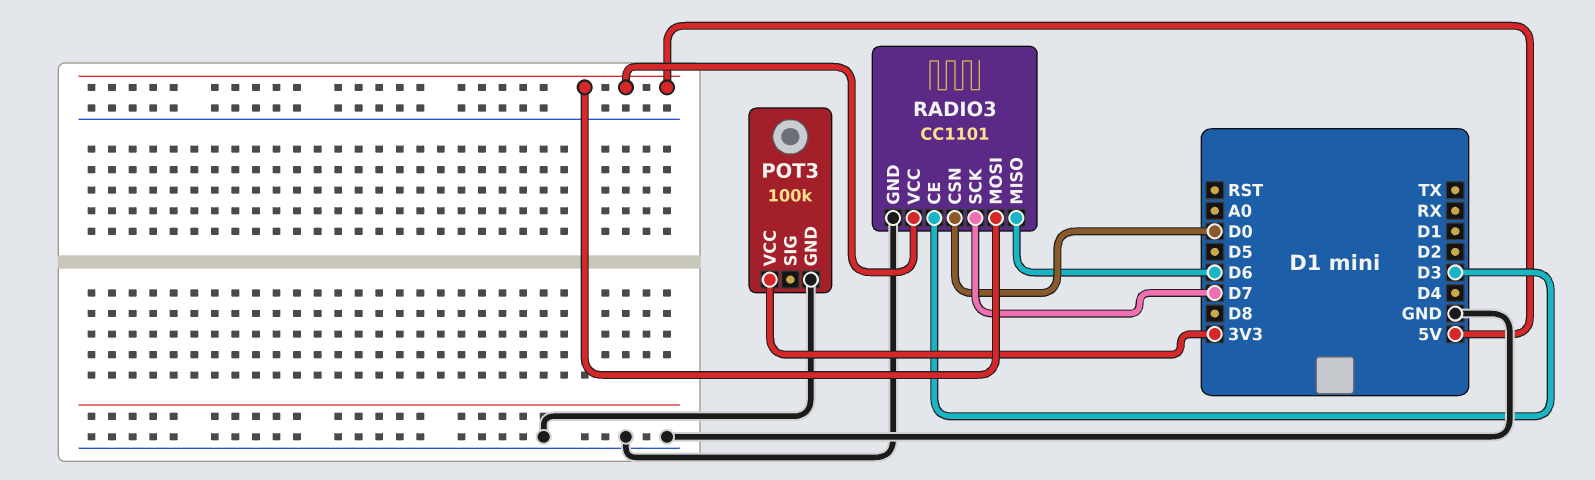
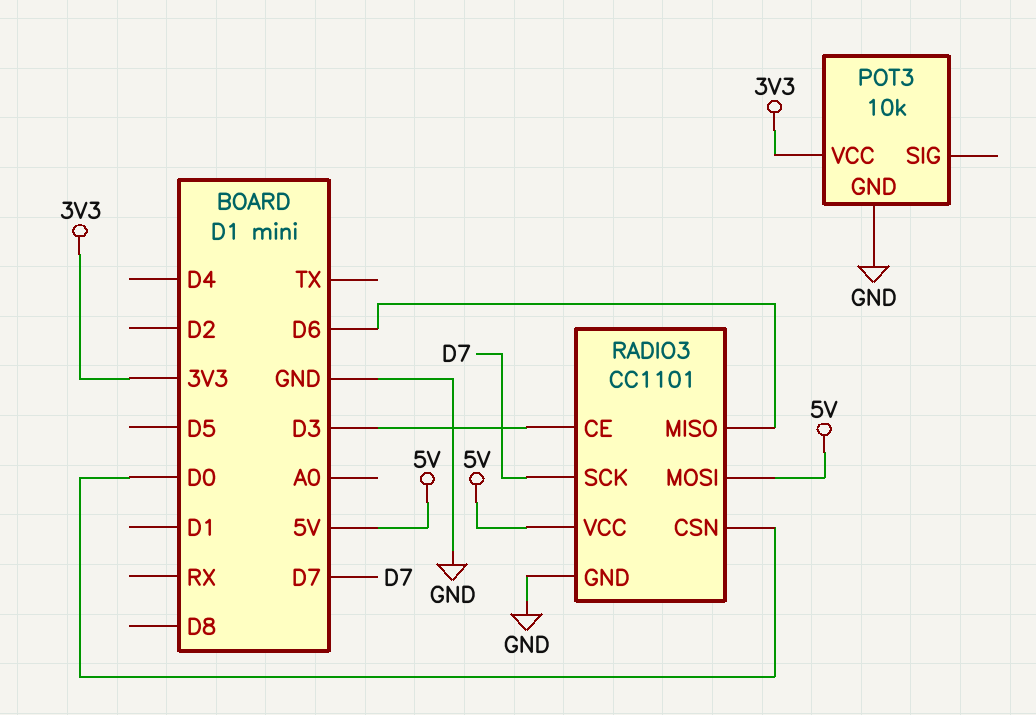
POT3: 100k -> 10k

